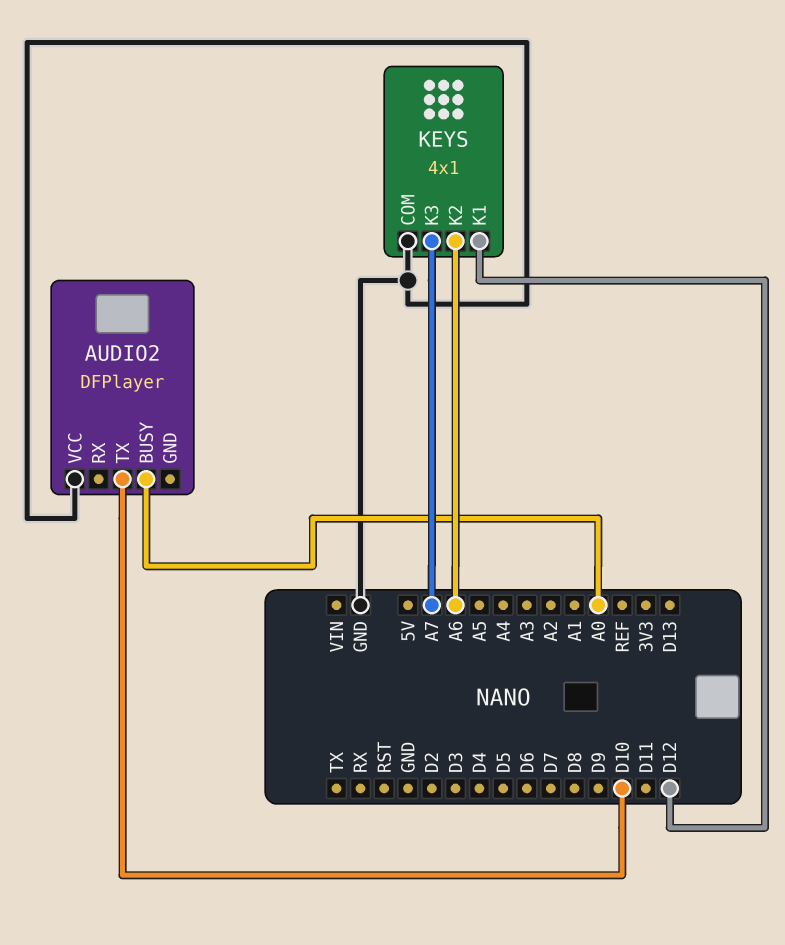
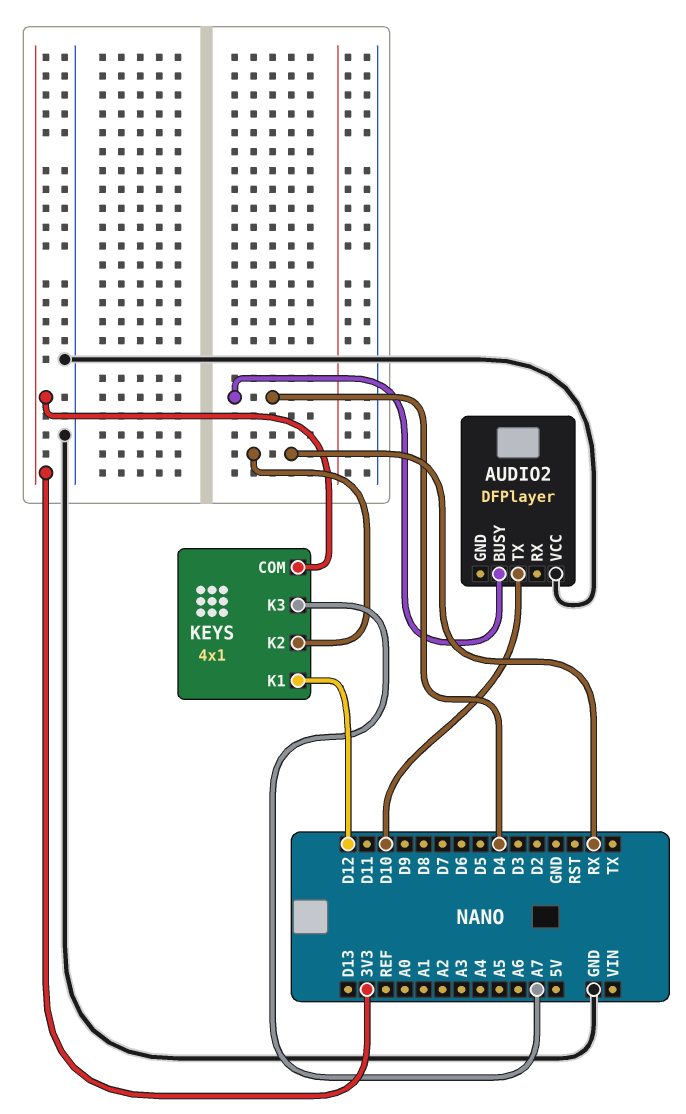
AUDIO2 pin BUSY: A0 -> D4
KEYS pin COM: GND -> 3V3
KEYS pin K2: A6 -> RX

